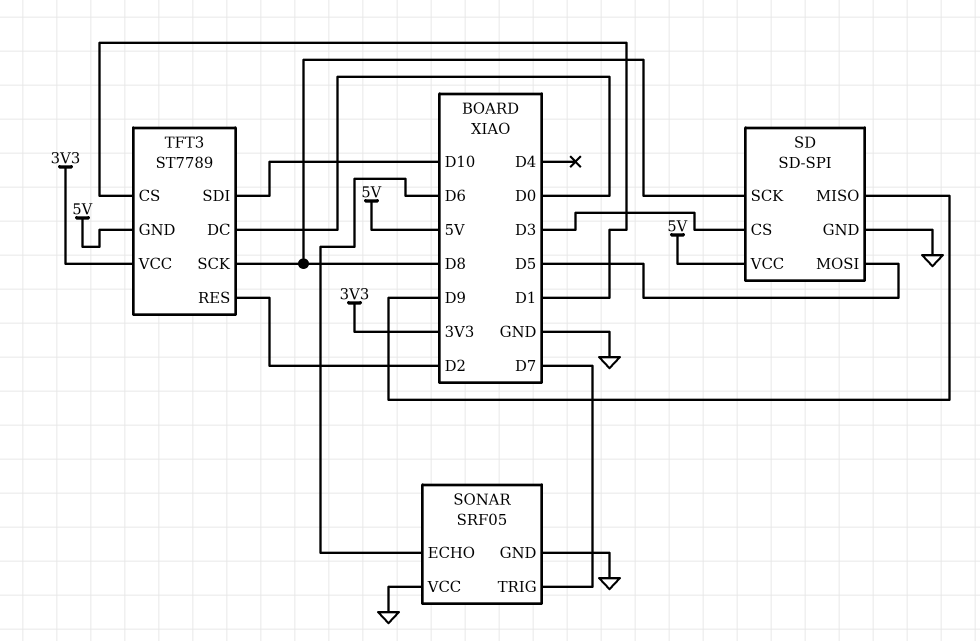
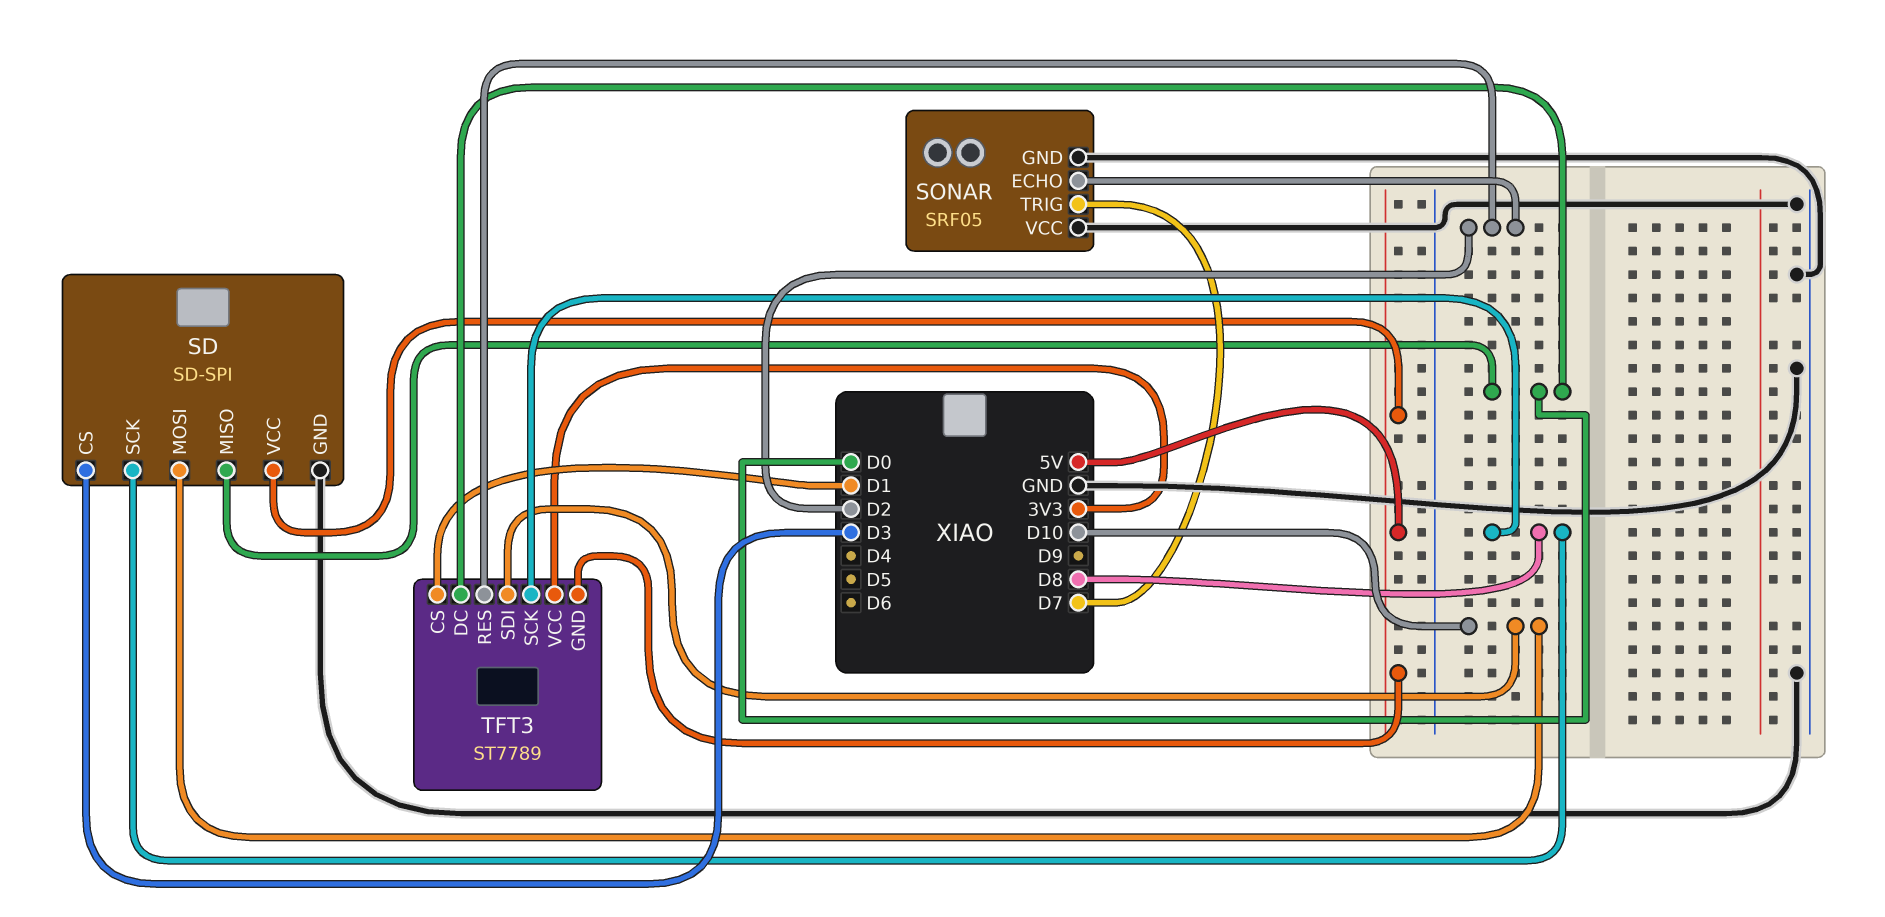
SD pin MISO: D9 -> D0
SD pin MOSI: D5 -> D10
SONAR pin ECHO: D6 -> D2

